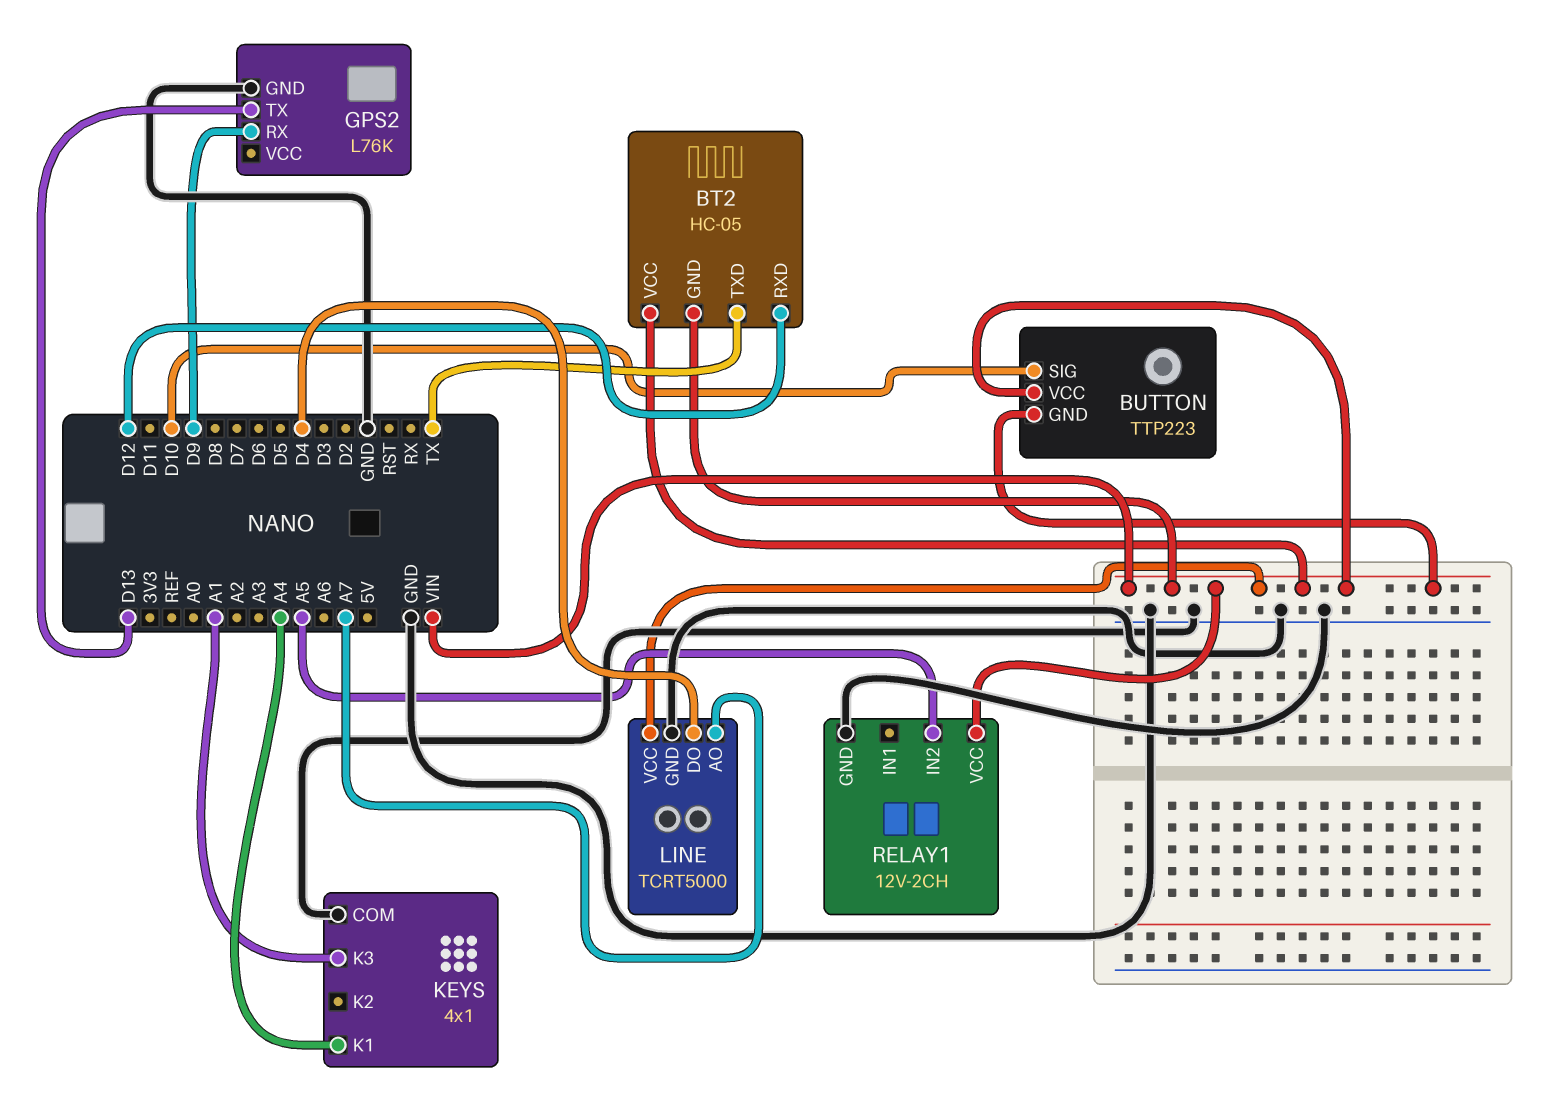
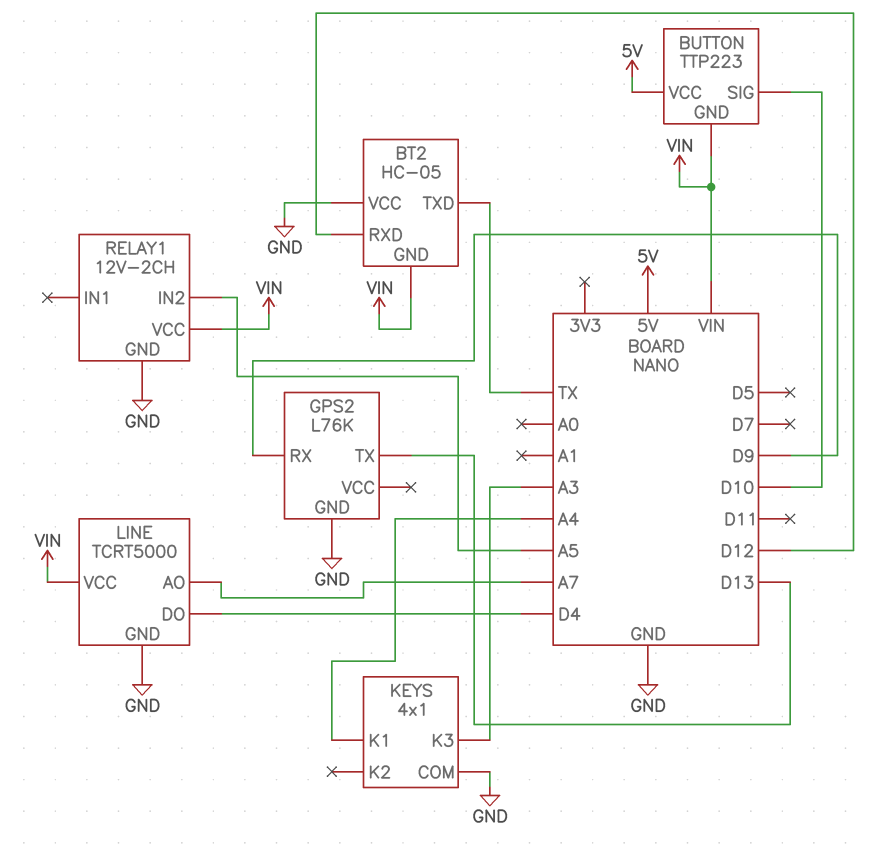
BT2 pin VCC: VIN -> GND
BUTTON pin VCC: VIN -> 5V
KEYS pin K3: A1 -> A3

